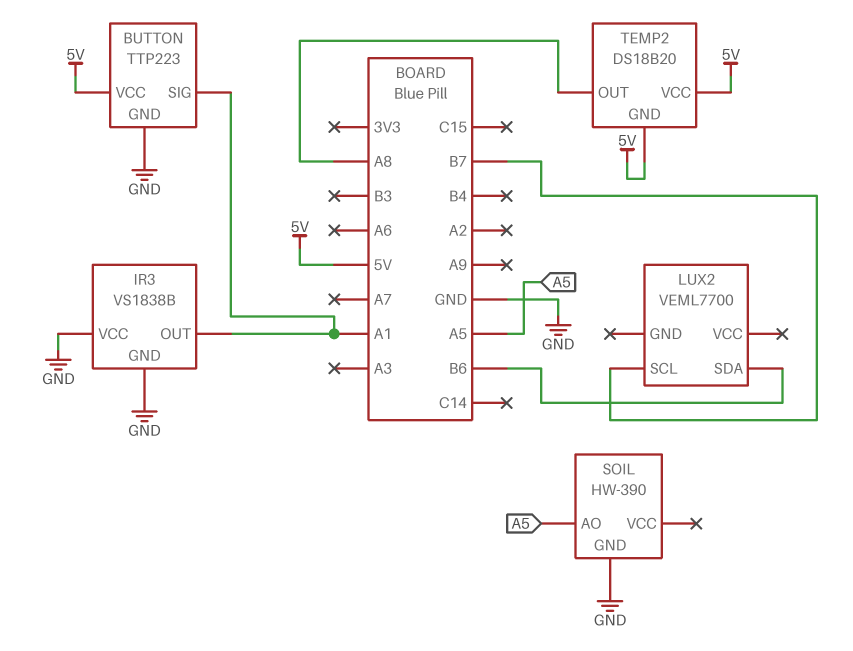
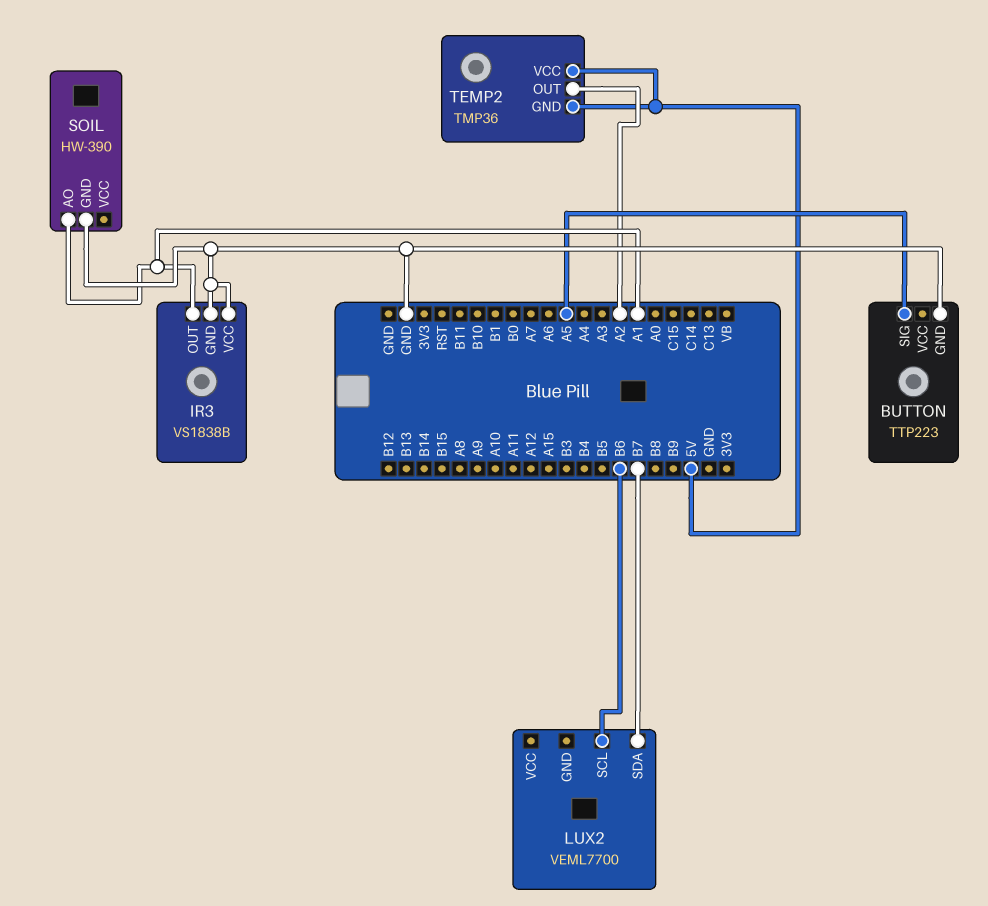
BUTTON pin SIG: A1 -> A5
BUTTON pin VCC: 5V -> none
LUX2 pin SCL: B7 -> B6
LUX2 pin SDA: B6 -> B7
SOIL pin AO: A5 -> A1
TEMP2: DS18B20 -> TMP36
TEMP2 pin OUT: A8 -> A2

